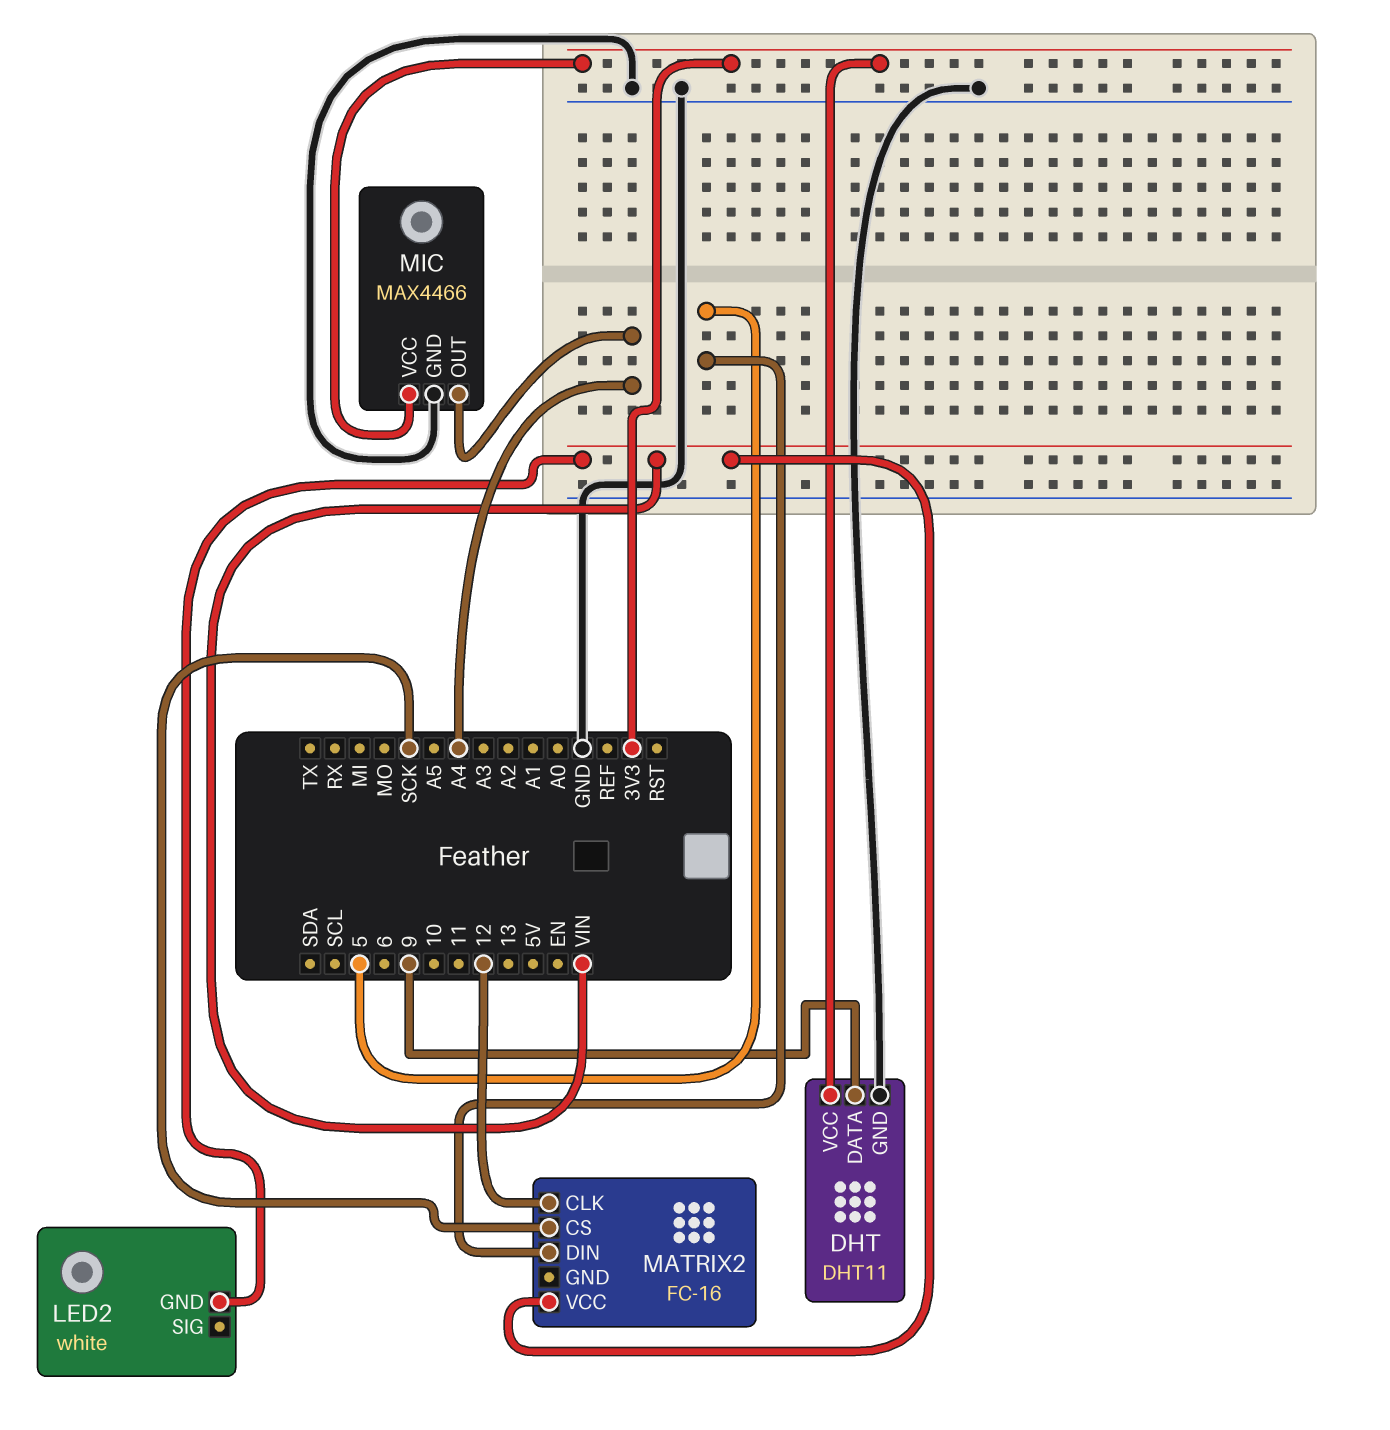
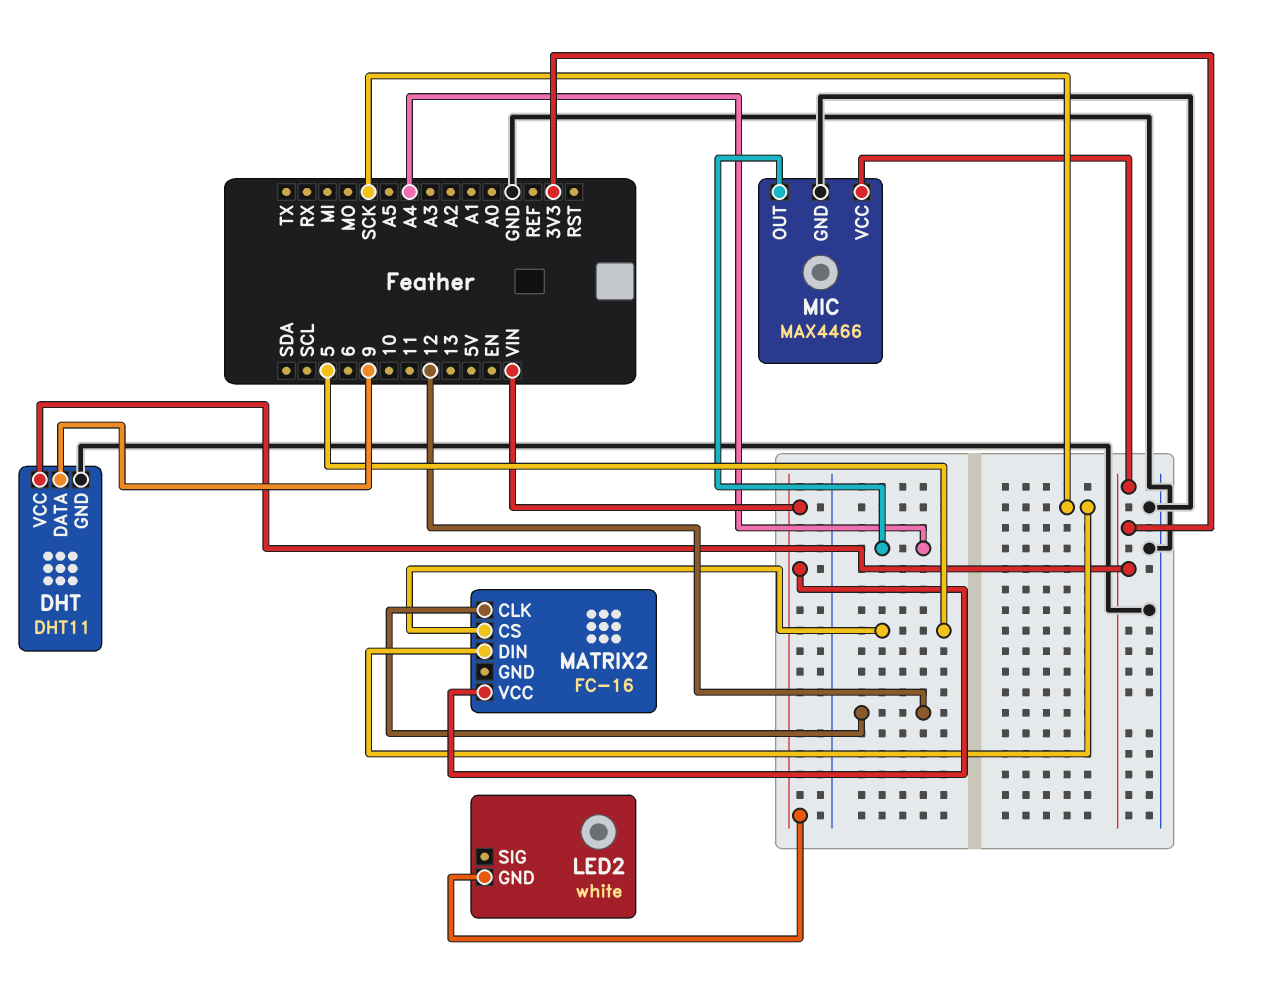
MATRIX2 pin CS: SCK -> 5
MATRIX2 pin DIN: 5 -> SCK

